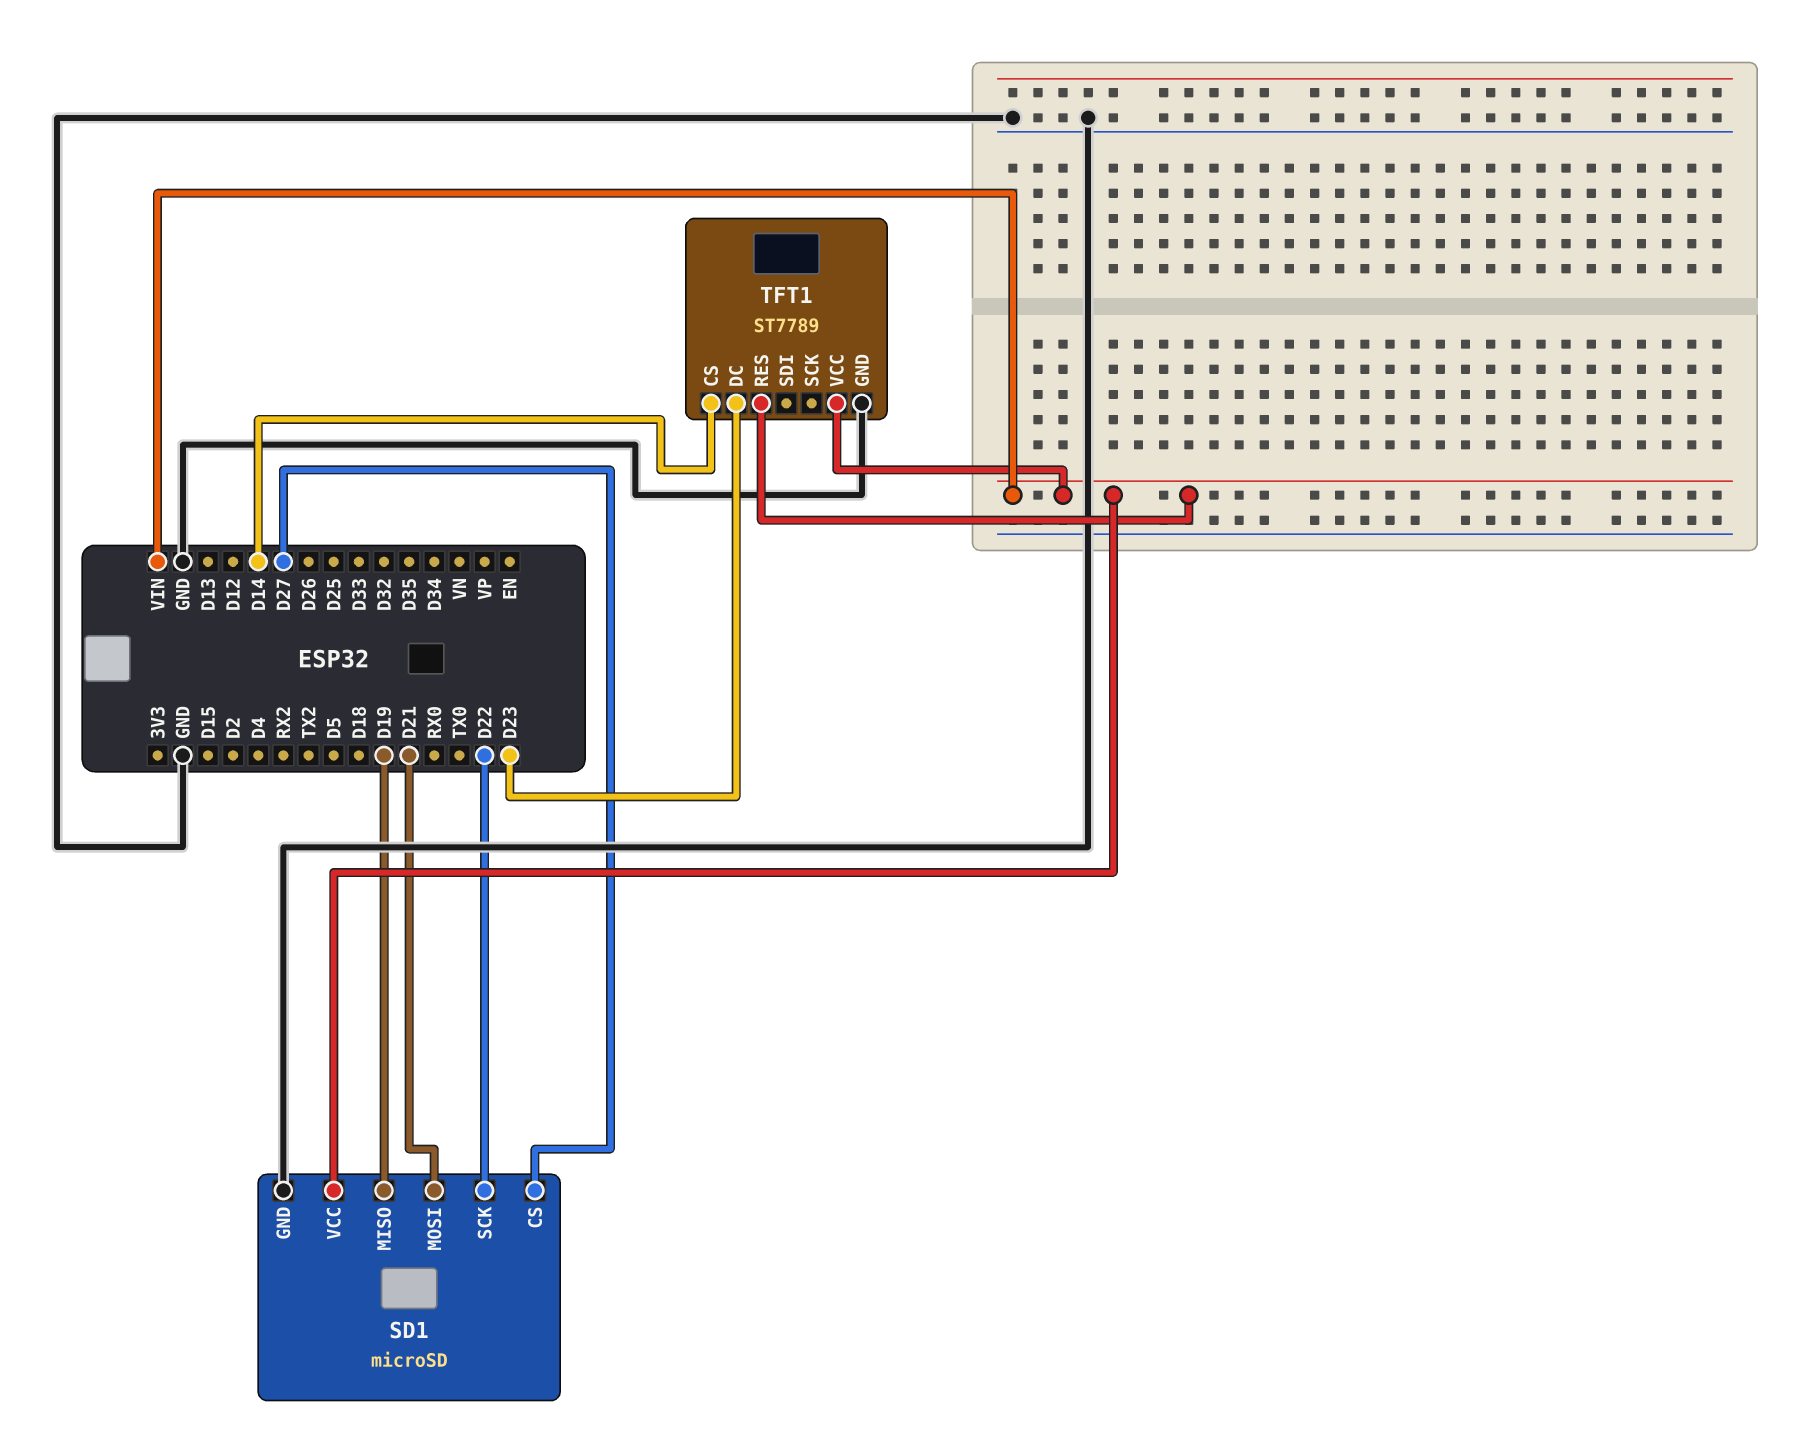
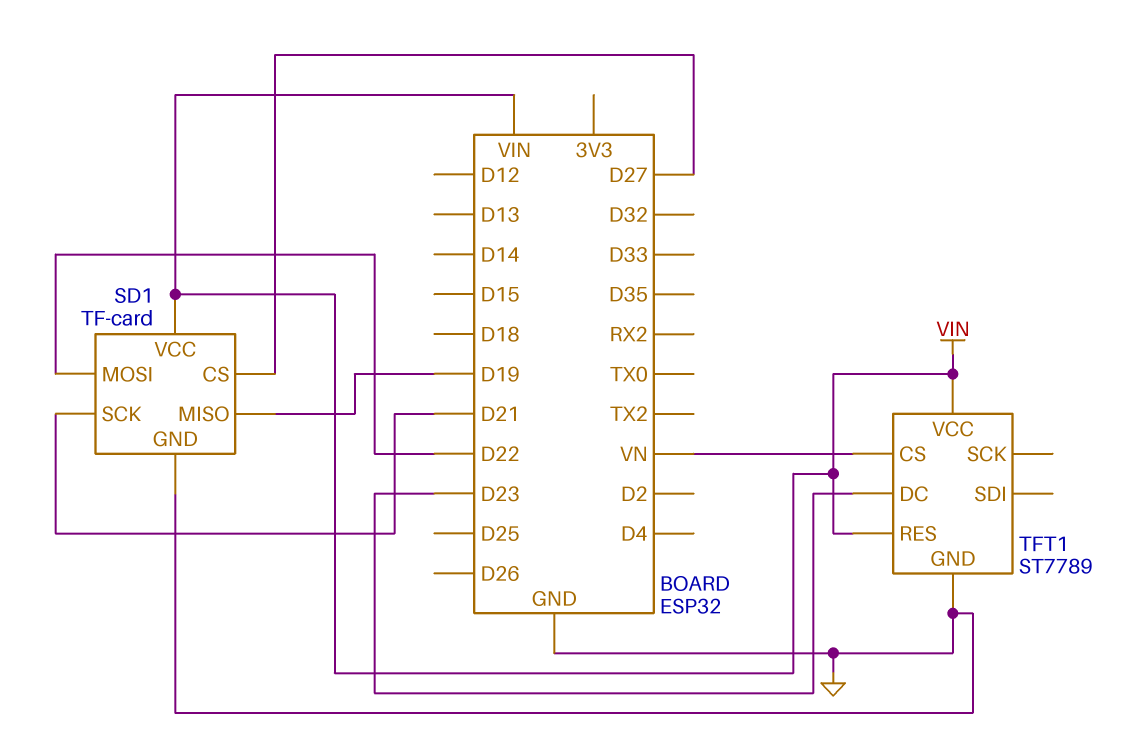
SD1: microSD -> TF-card
SD1 pin MOSI: D21 -> D22
SD1 pin SCK: D22 -> D21
TFT1 pin CS: D14 -> VN

